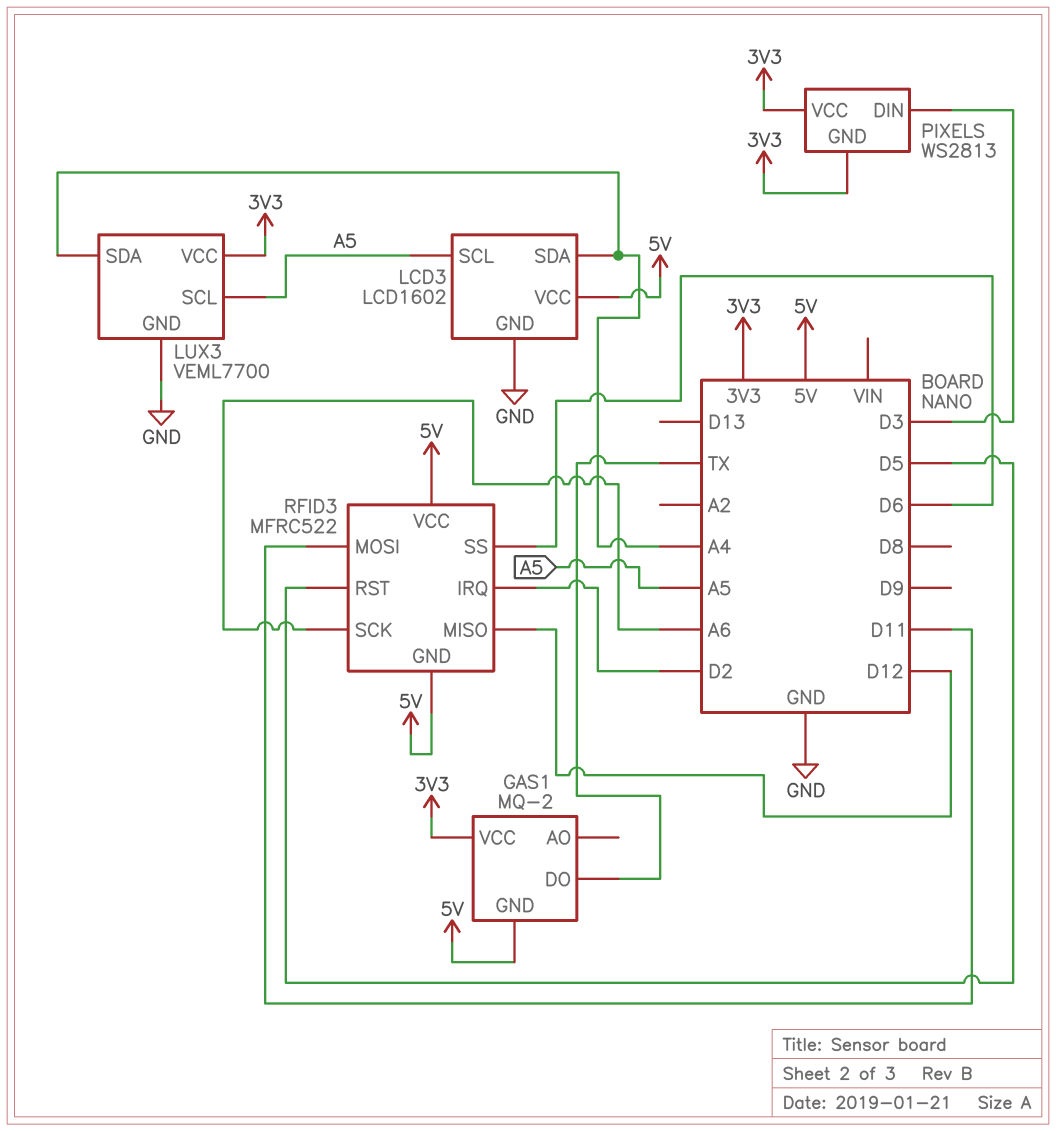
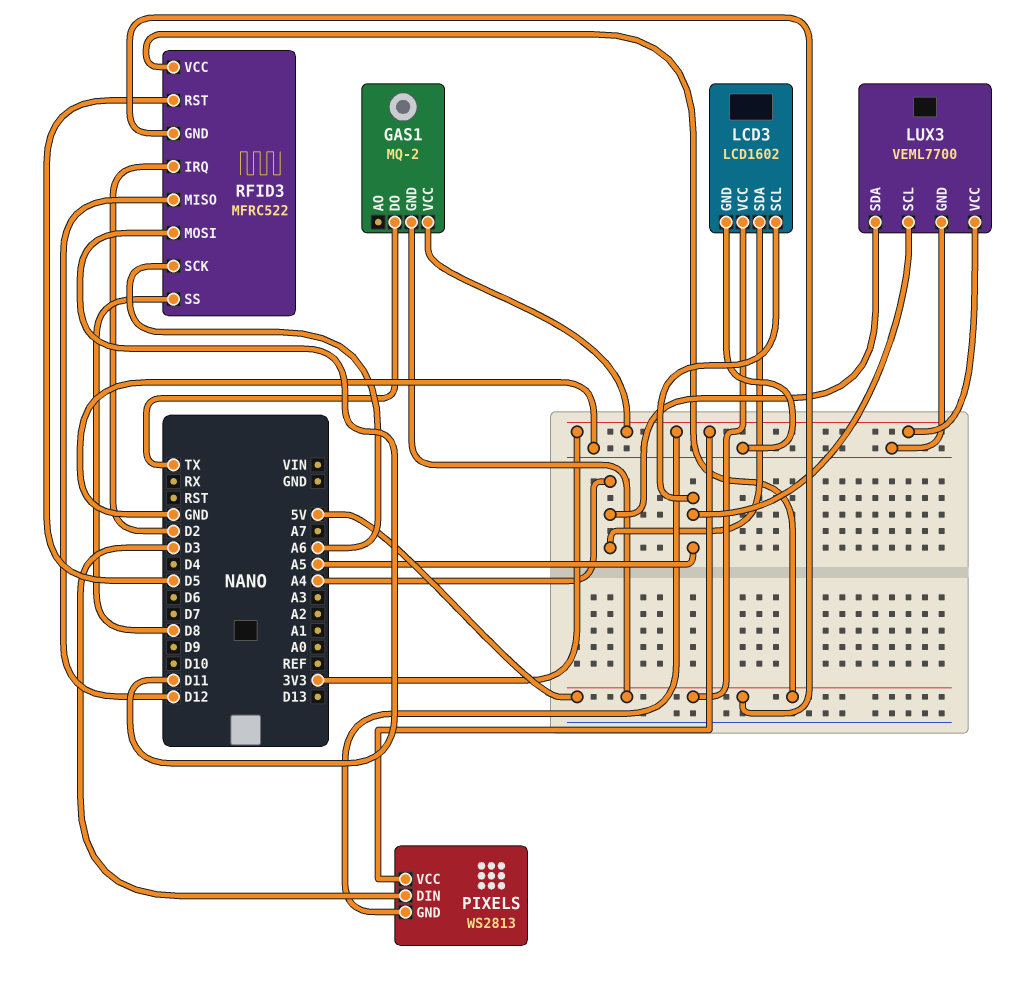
RFID3 pin SS: D6 -> D8

